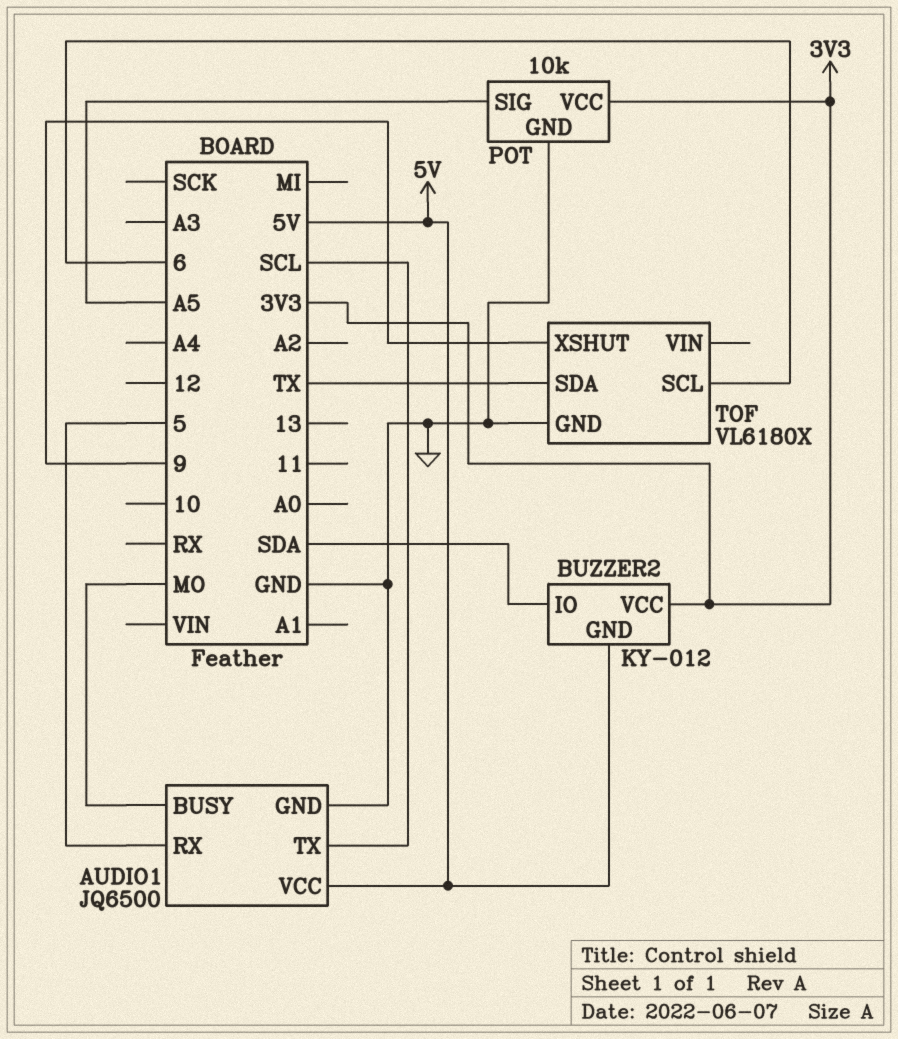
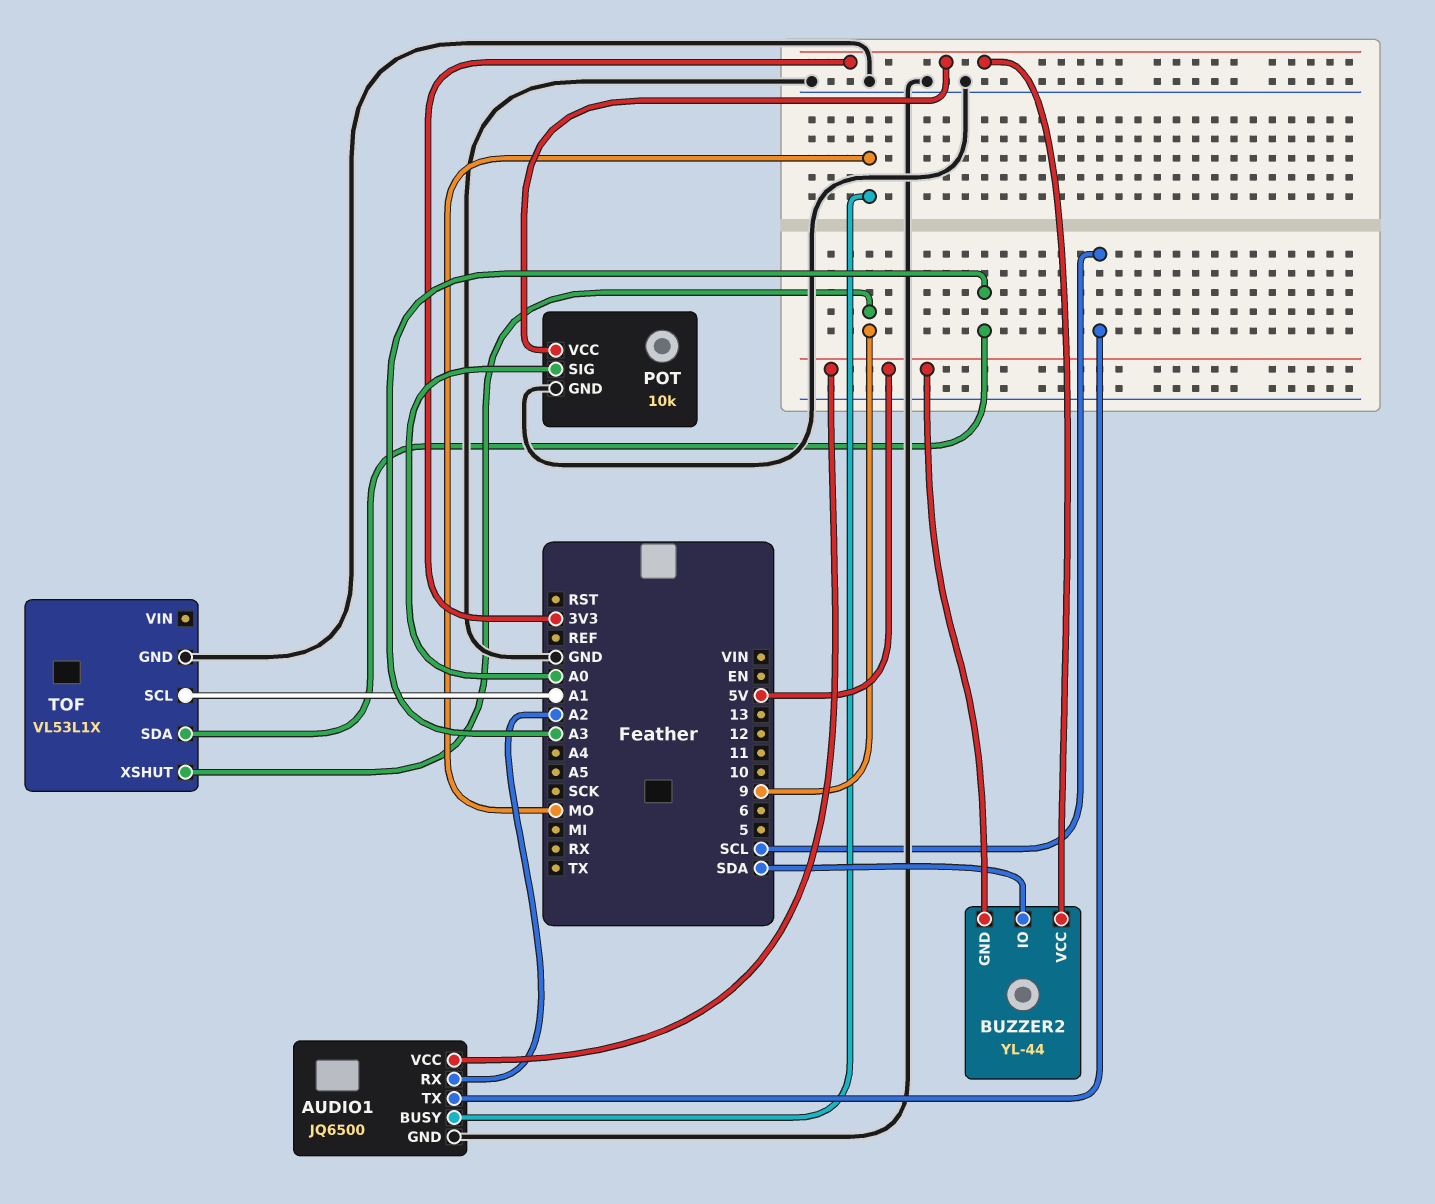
AUDIO1 pin RX: 5 -> A2
BUZZER2: KY-012 -> YL-44
POT pin SIG: A5 -> A0
TOF: VL6180X -> VL53L1X
TOF pin SCL: 6 -> A1
TOF pin SDA: TX -> A3

